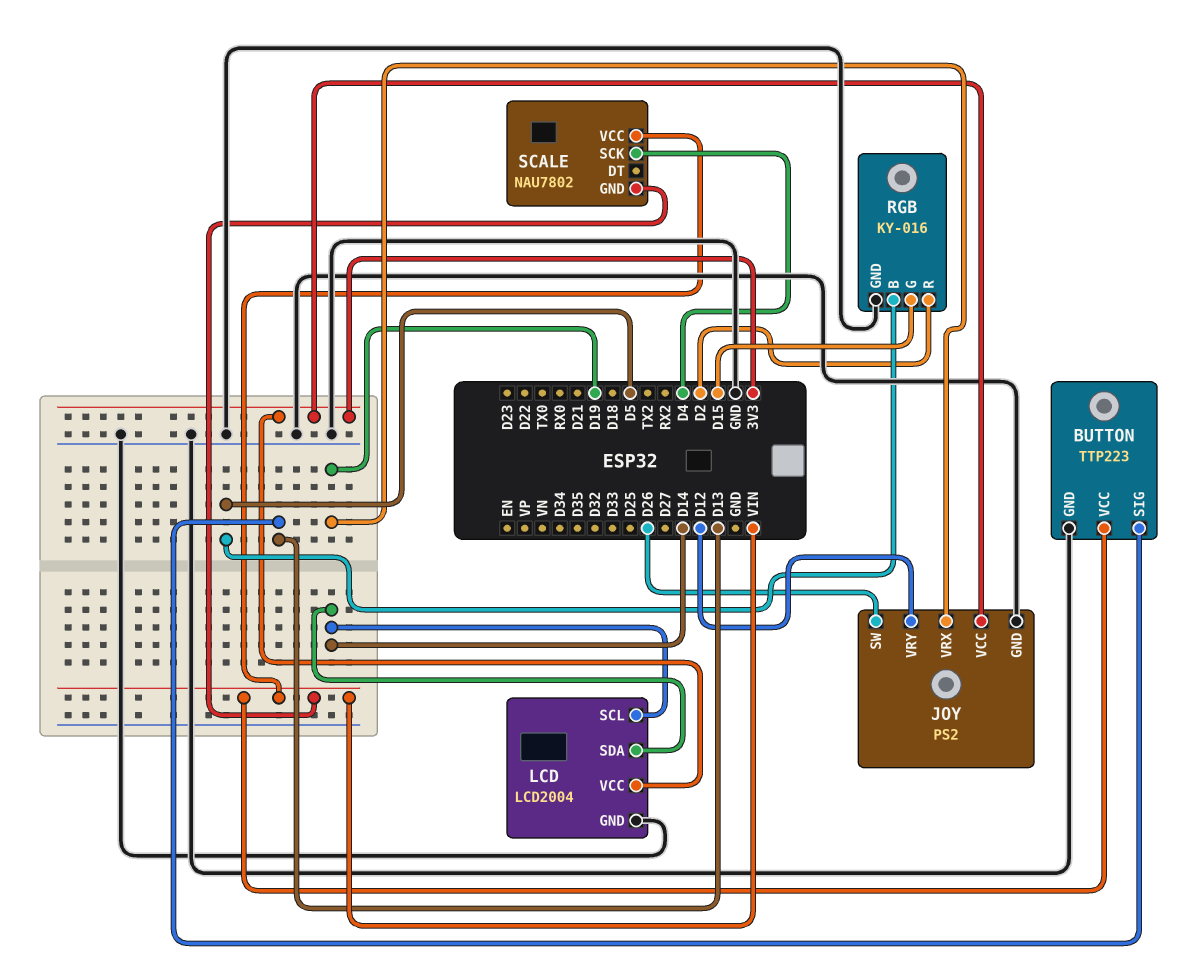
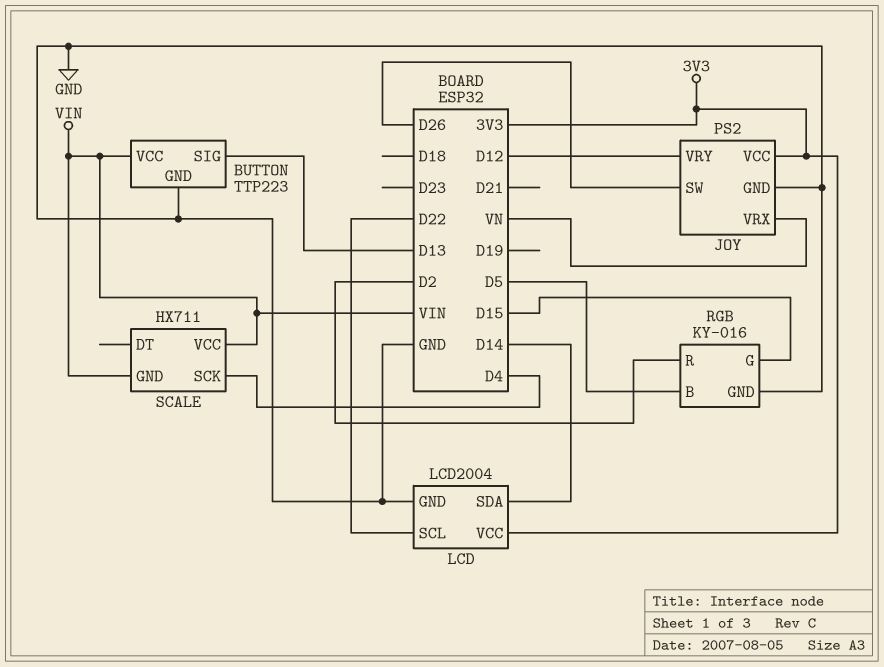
JOY pin VRX: D19 -> VN
LCD pin SCL: D14 -> D22
SCALE: NAU7802 -> HX711

